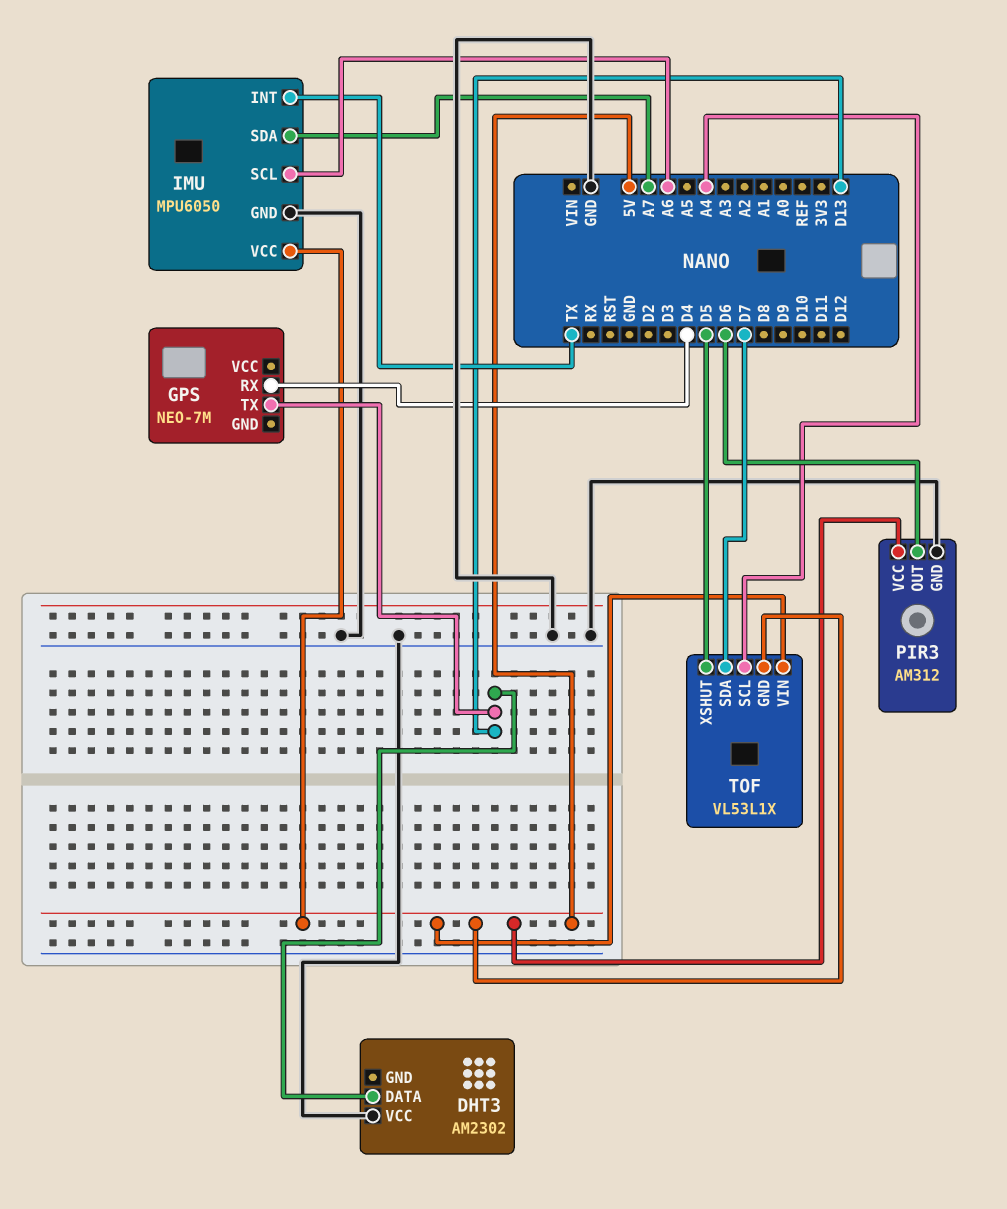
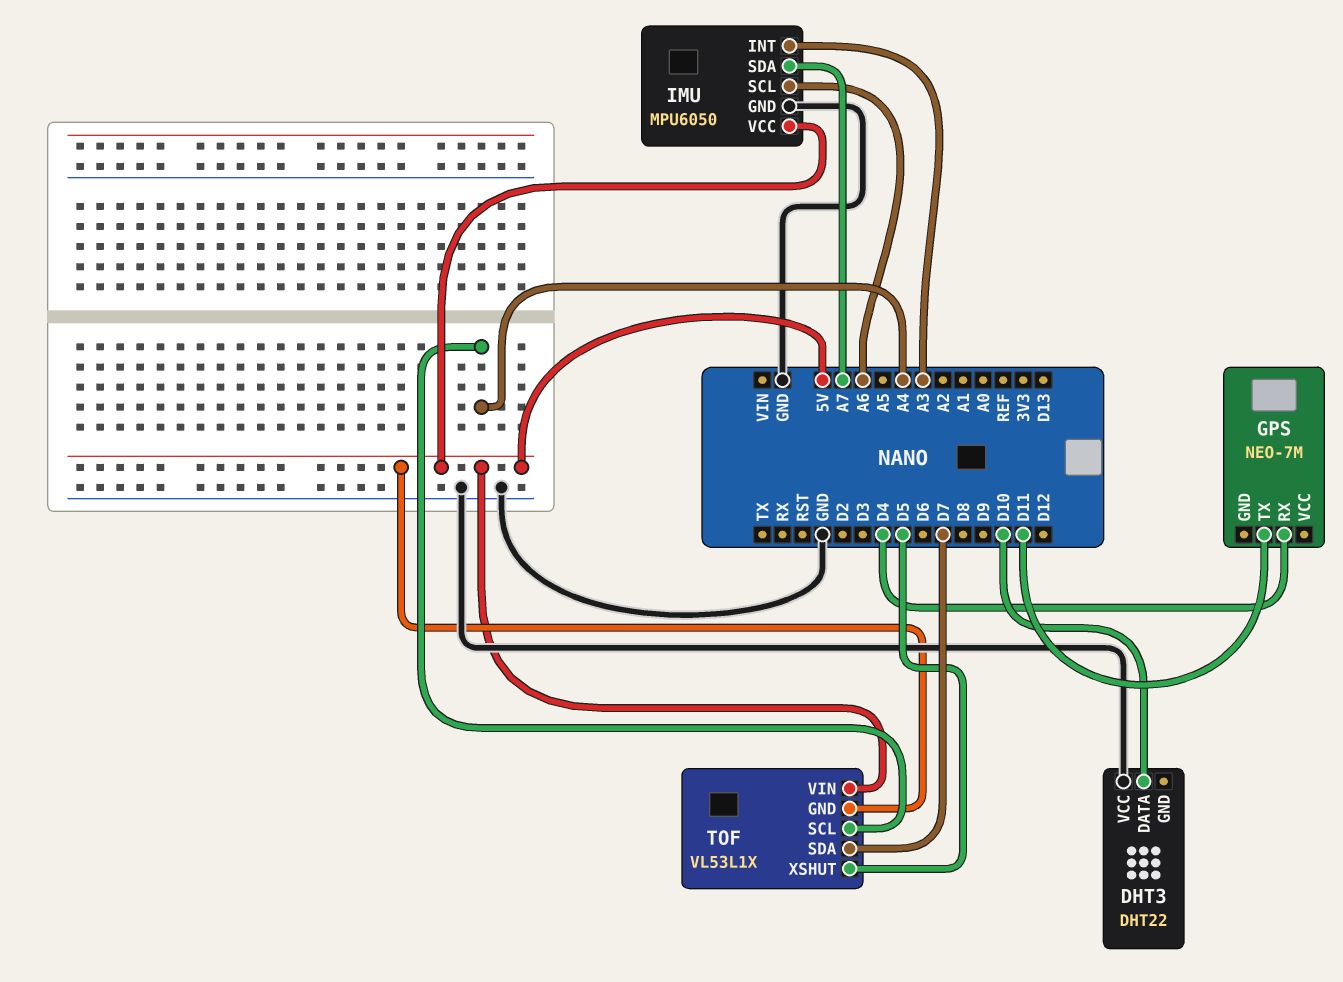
DHT3: AM2302 -> DHT22
DHT3 pin DATA: D13 -> D10
GPS pin TX: D13 -> D11
IMU pin INT: TX -> A3
PIR3: AM312 -> none
PIR3 pin GND: GND -> none
PIR3 pin OUT: D6 -> none
PIR3 pin VCC: 5V -> none

